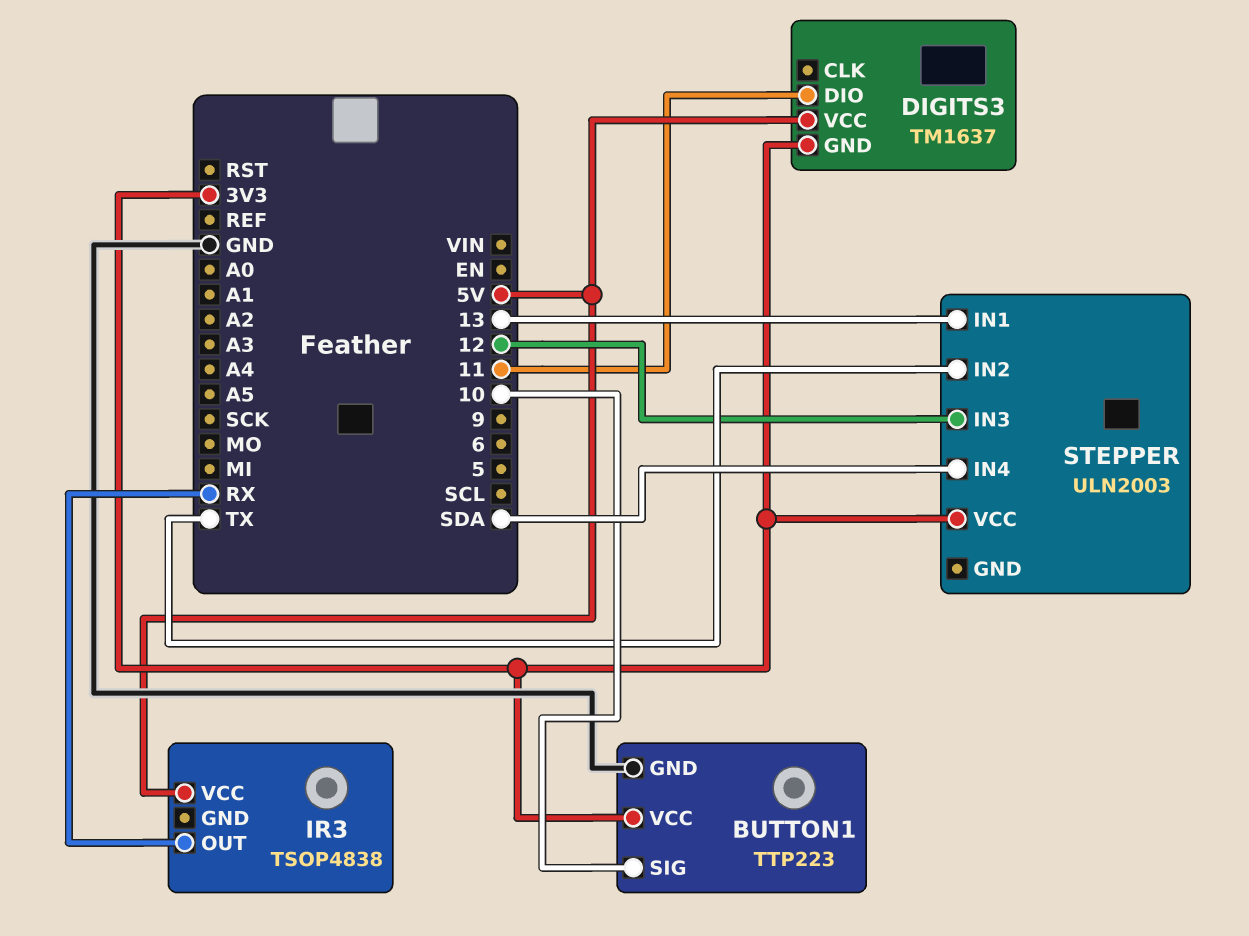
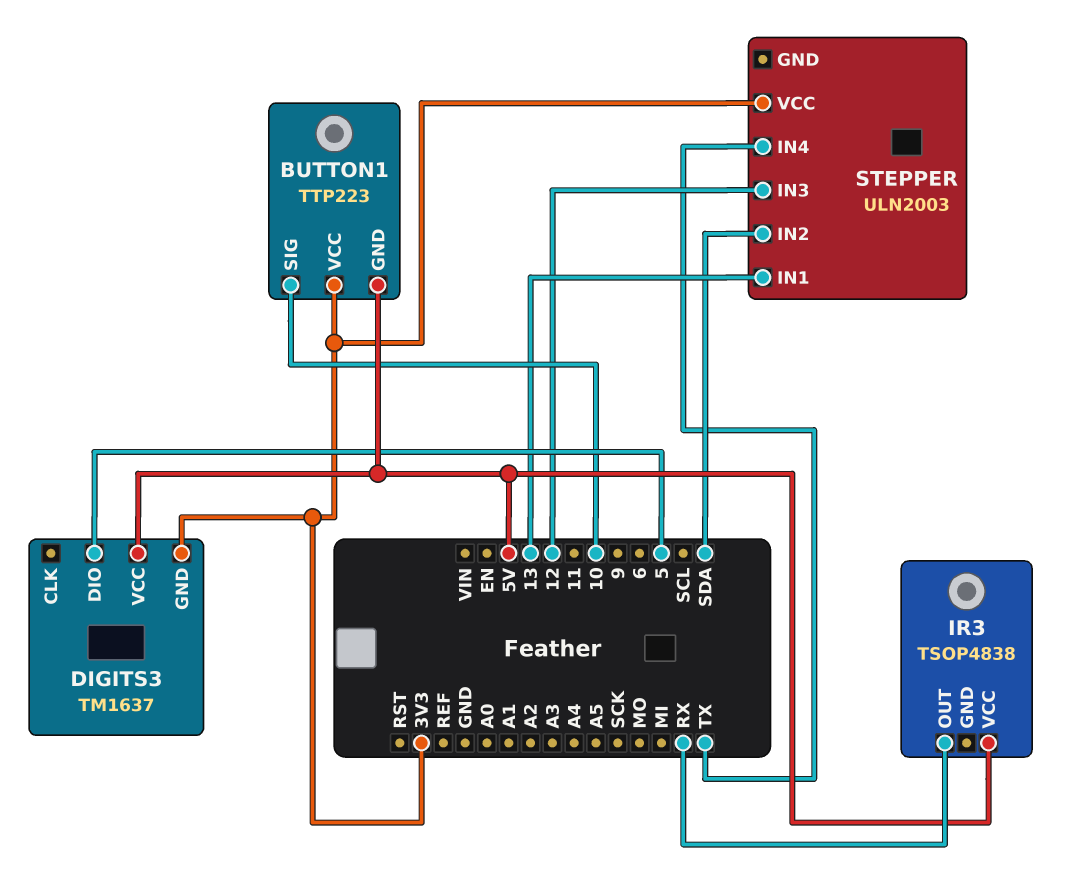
BUTTON1 pin GND: GND -> 5V
DIGITS3 pin DIO: 11 -> 5
STEPPER pin IN2: TX -> SDA
STEPPER pin IN4: SDA -> TX

